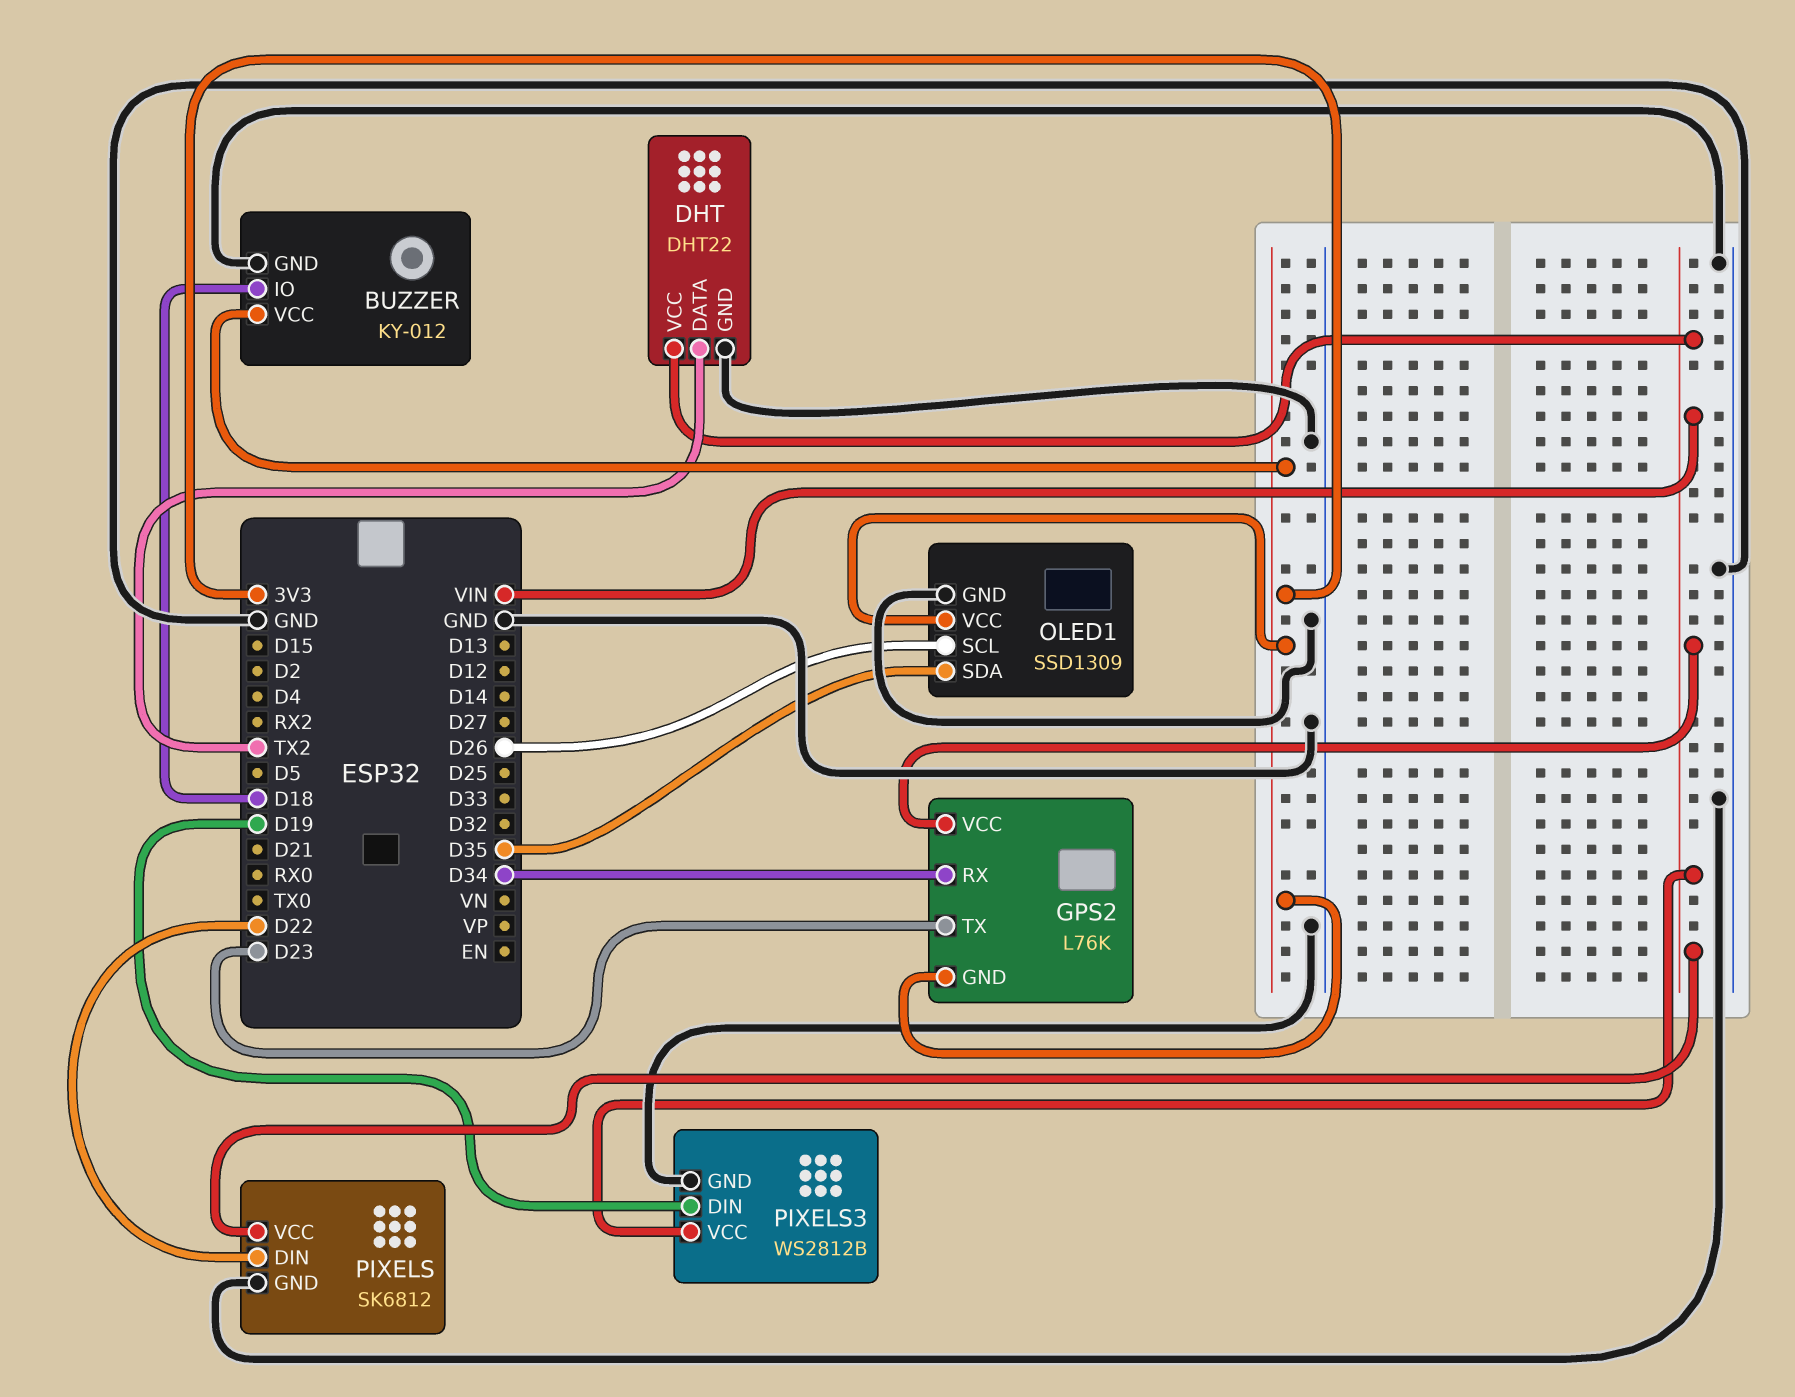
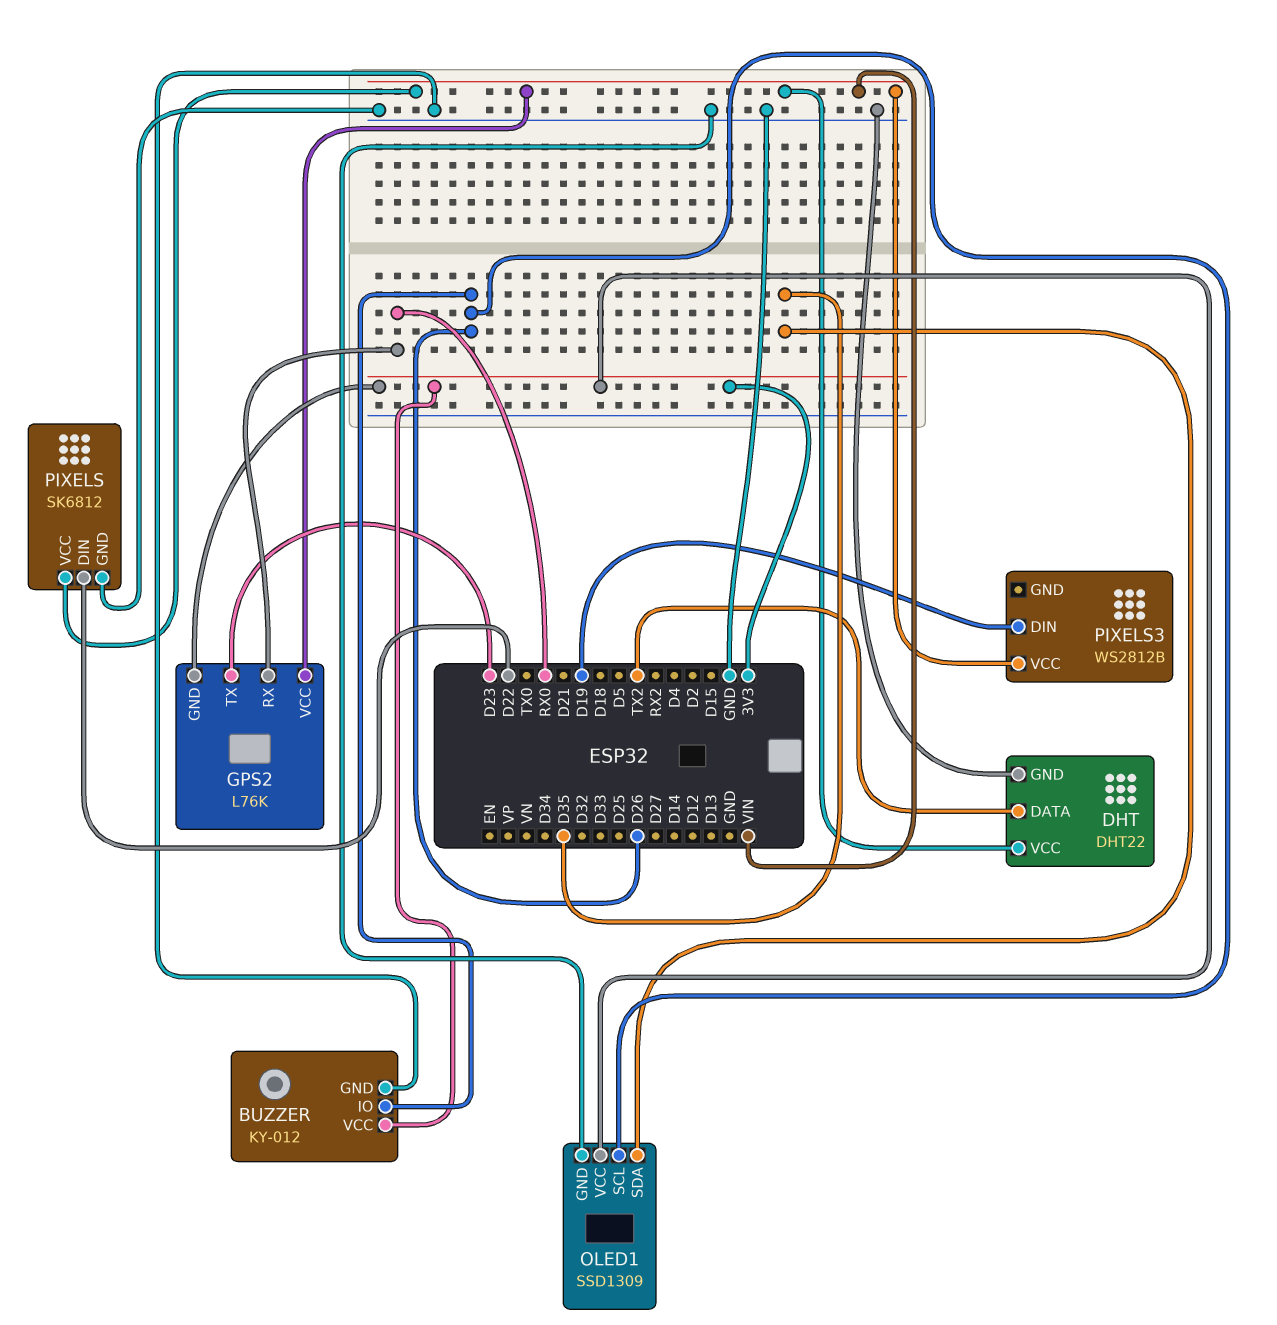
BUZZER pin IO: D18 -> D26
GPS2 pin RX: D34 -> RX0
PIXELS3 pin GND: GND -> none

